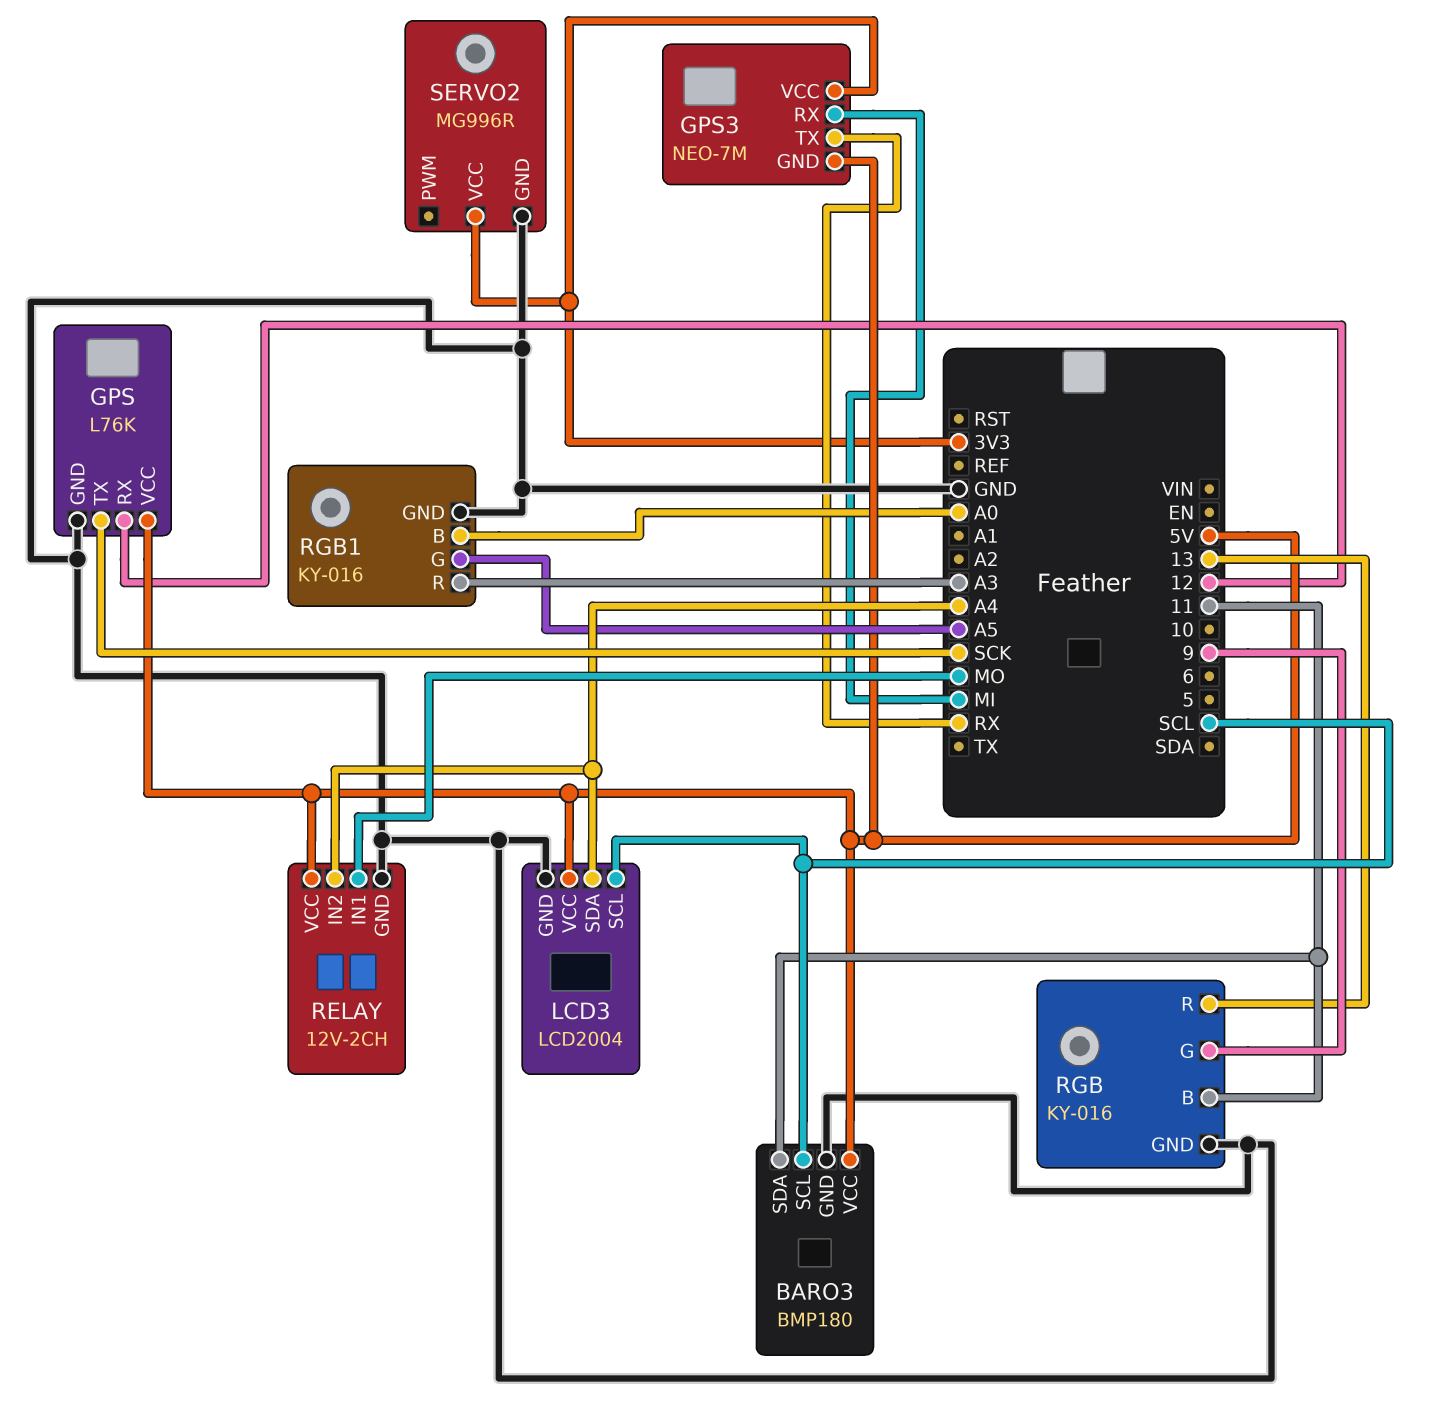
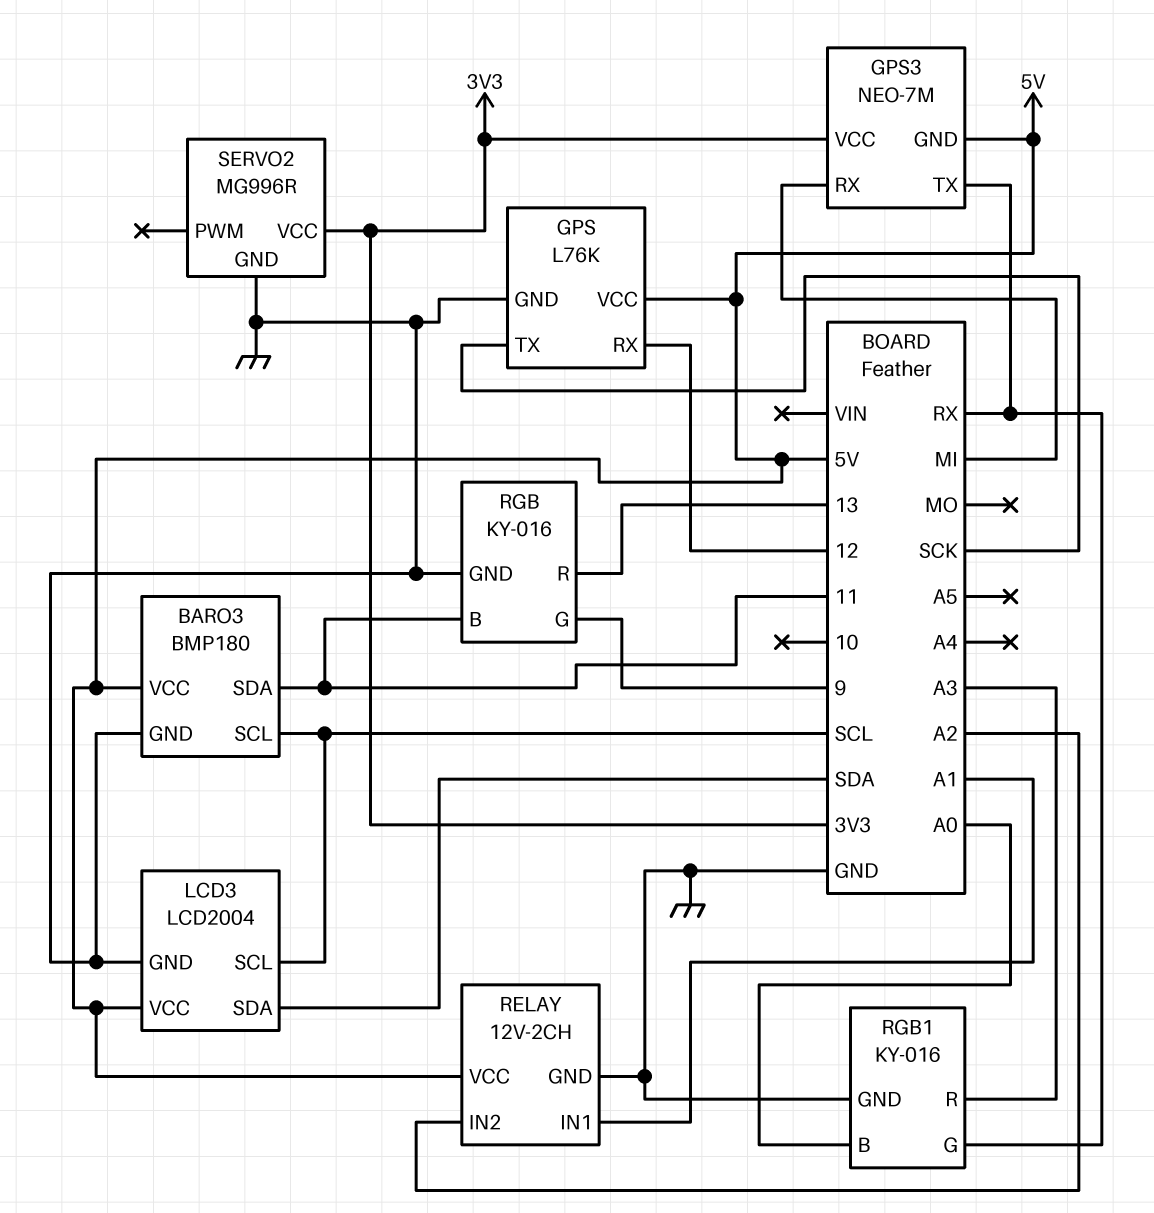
LCD3 pin SDA: A4 -> SDA
RELAY pin IN1: MO -> A1
RELAY pin IN2: A4 -> A2
RGB1 pin G: A5 -> RX

